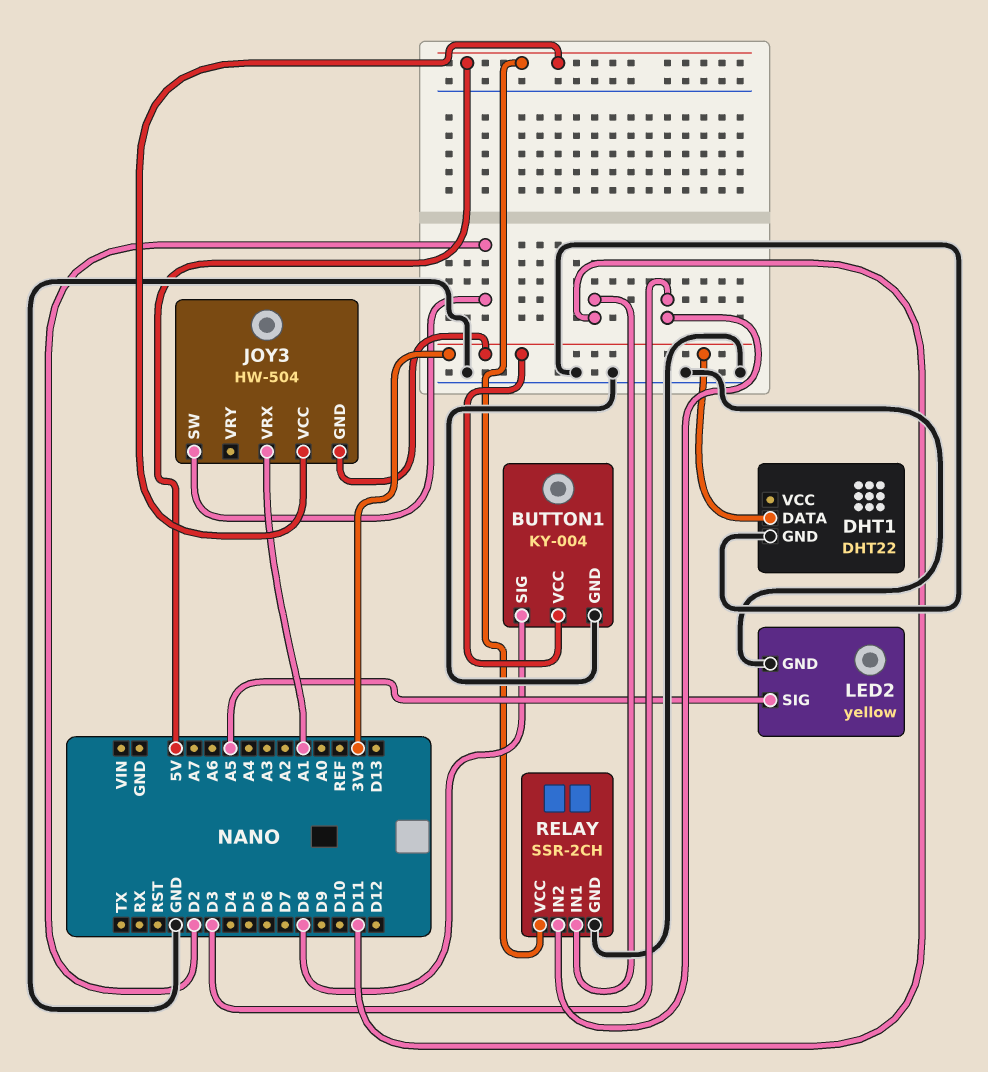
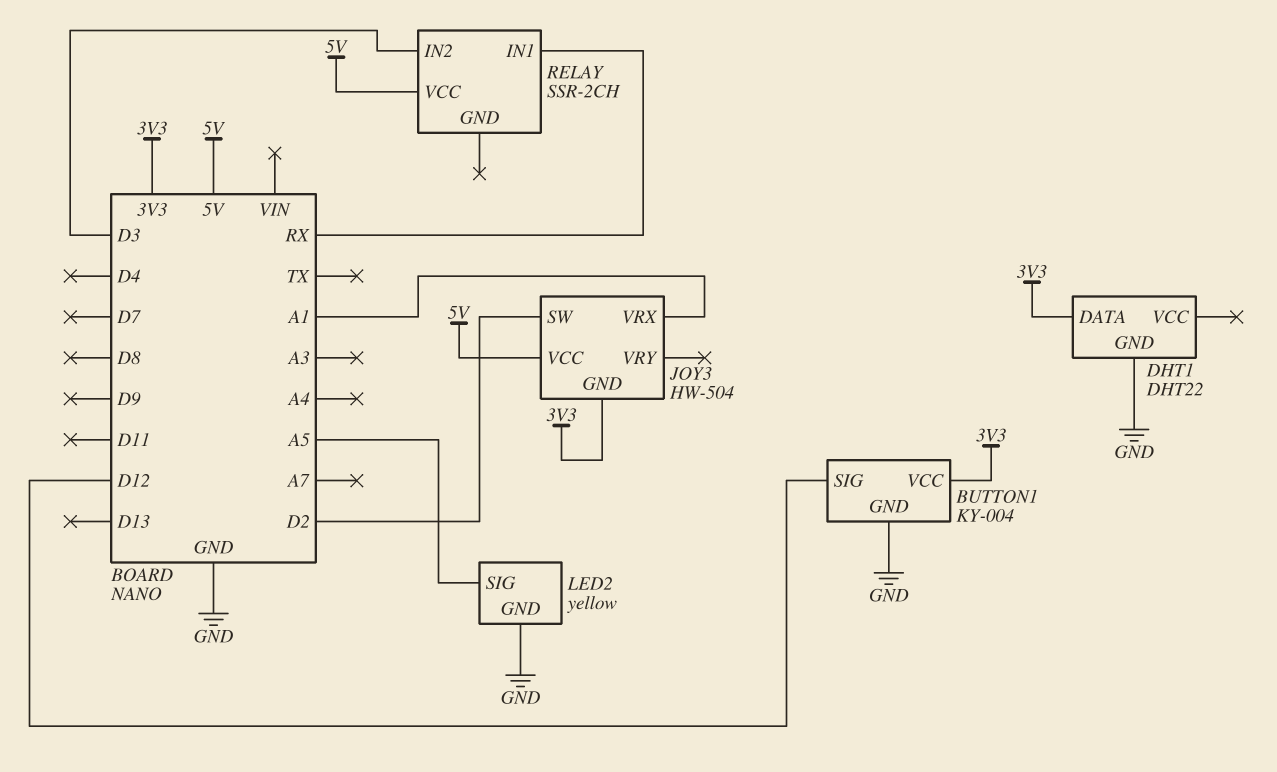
BUTTON1 pin SIG: D8 -> D12
RELAY pin GND: GND -> none
RELAY pin IN1: D11 -> RX

